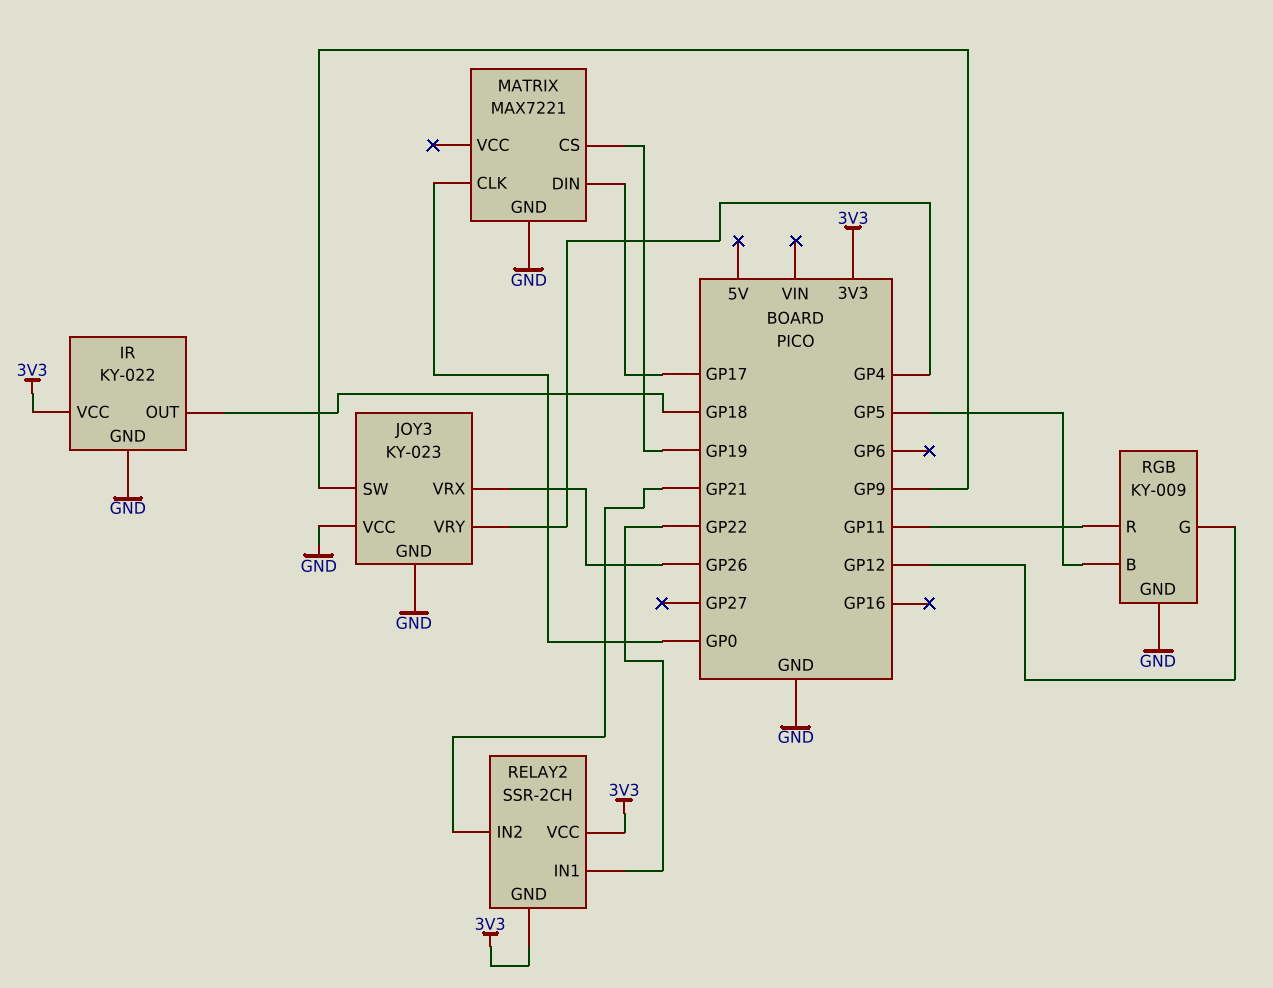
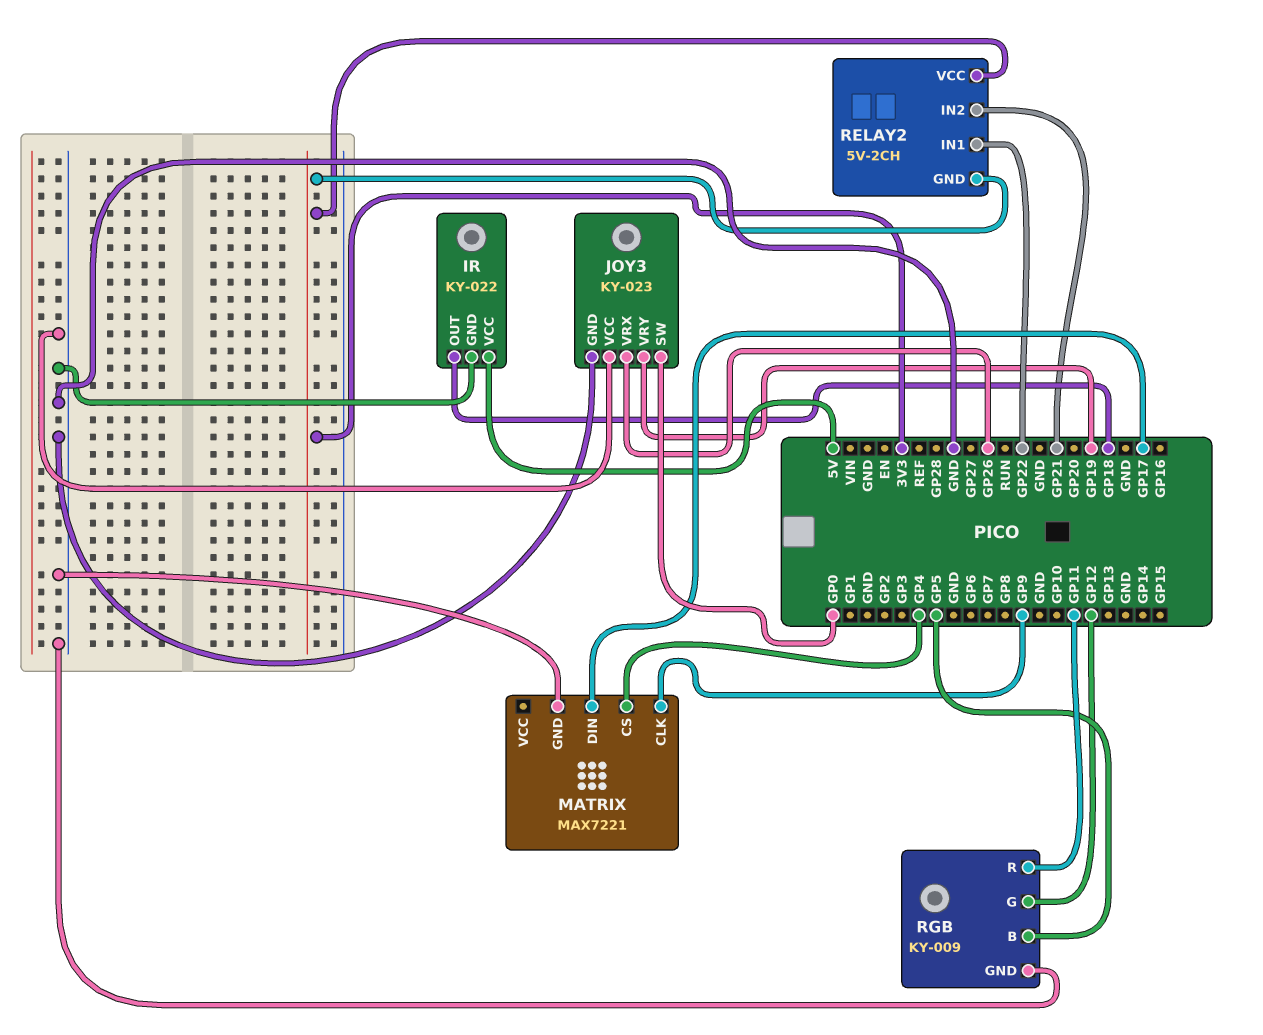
IR pin VCC: 3V3 -> 5V
JOY3 pin SW: GP9 -> GP0
JOY3 pin VRY: GP4 -> GP19
MATRIX pin CLK: GP0 -> GP9
MATRIX pin CS: GP19 -> GP4
RELAY2: SSR-2CH -> 5V-2CH

